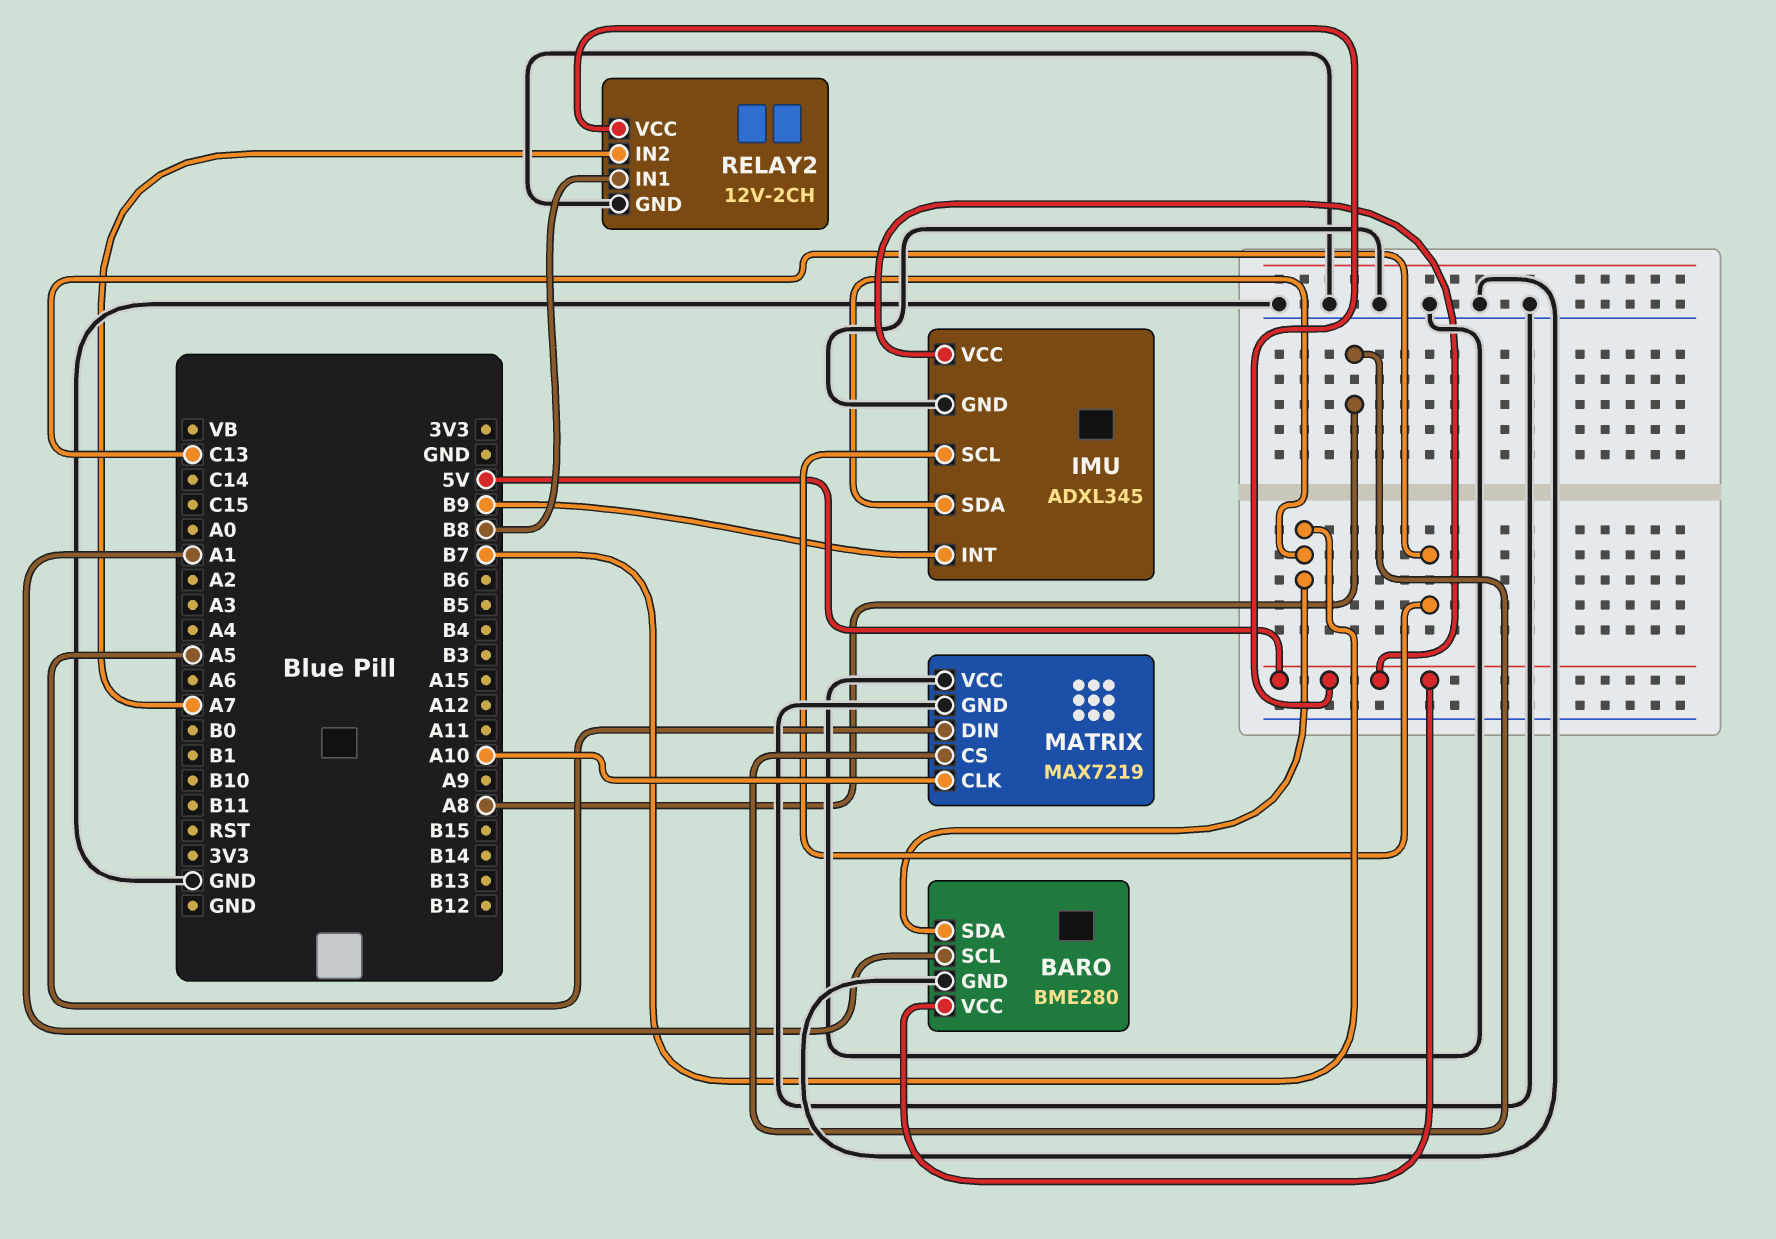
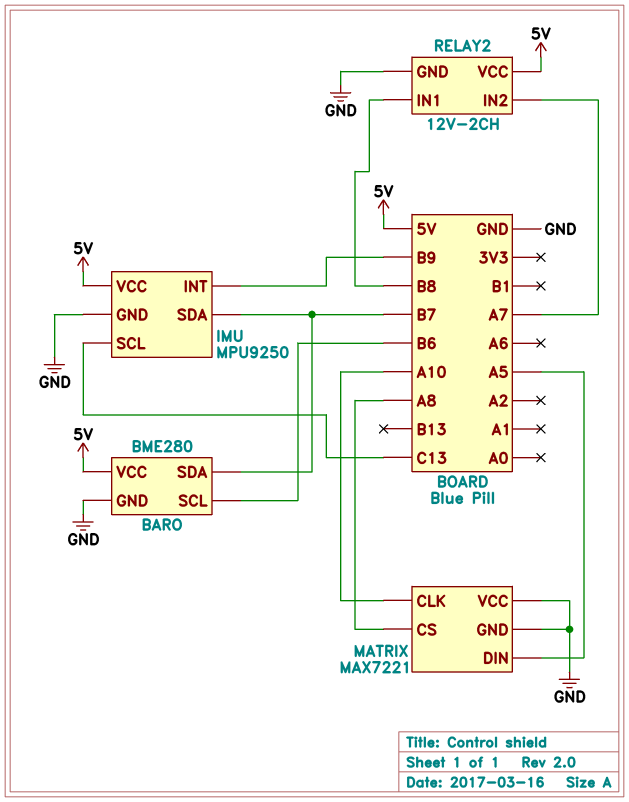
BARO pin SCL: A1 -> B6
IMU: ADXL345 -> MPU9250
MATRIX: MAX7219 -> MAX7221

